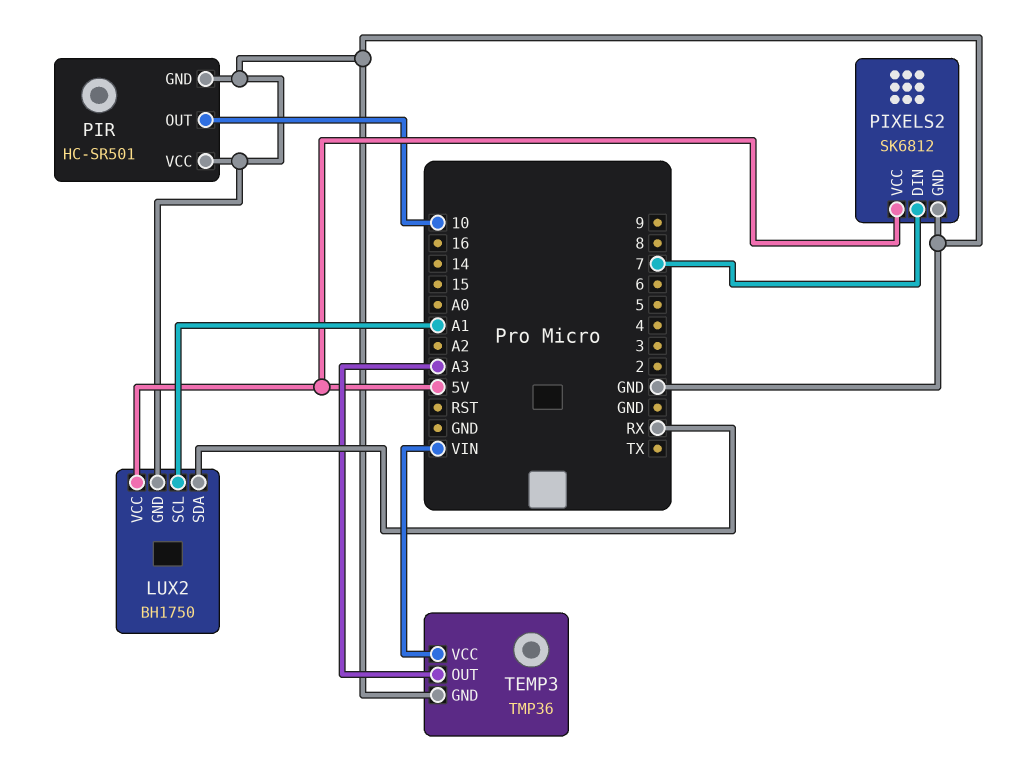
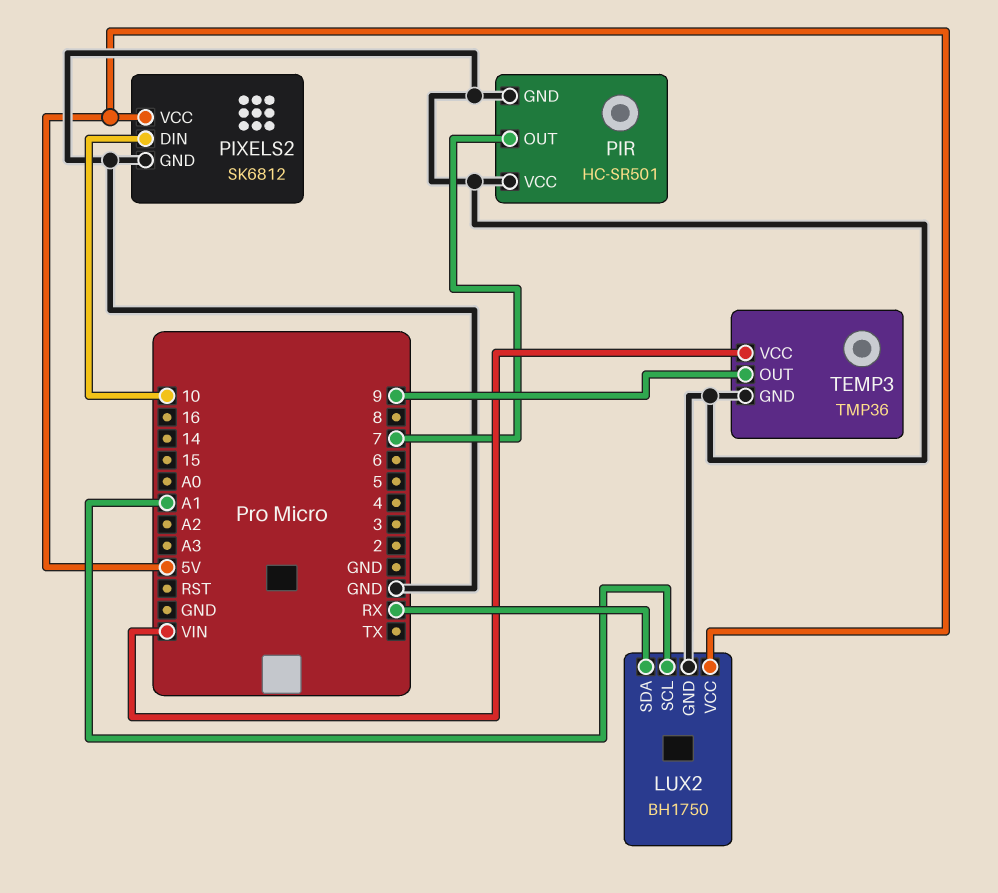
PIR pin OUT: 10 -> 7
PIXELS2 pin DIN: 7 -> 10
TEMP3 pin OUT: A3 -> 9

